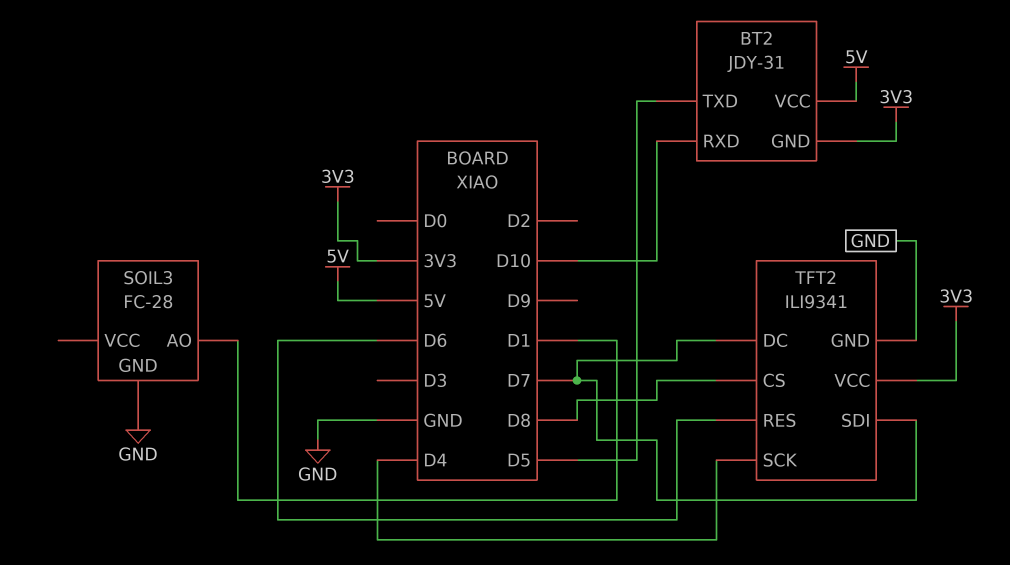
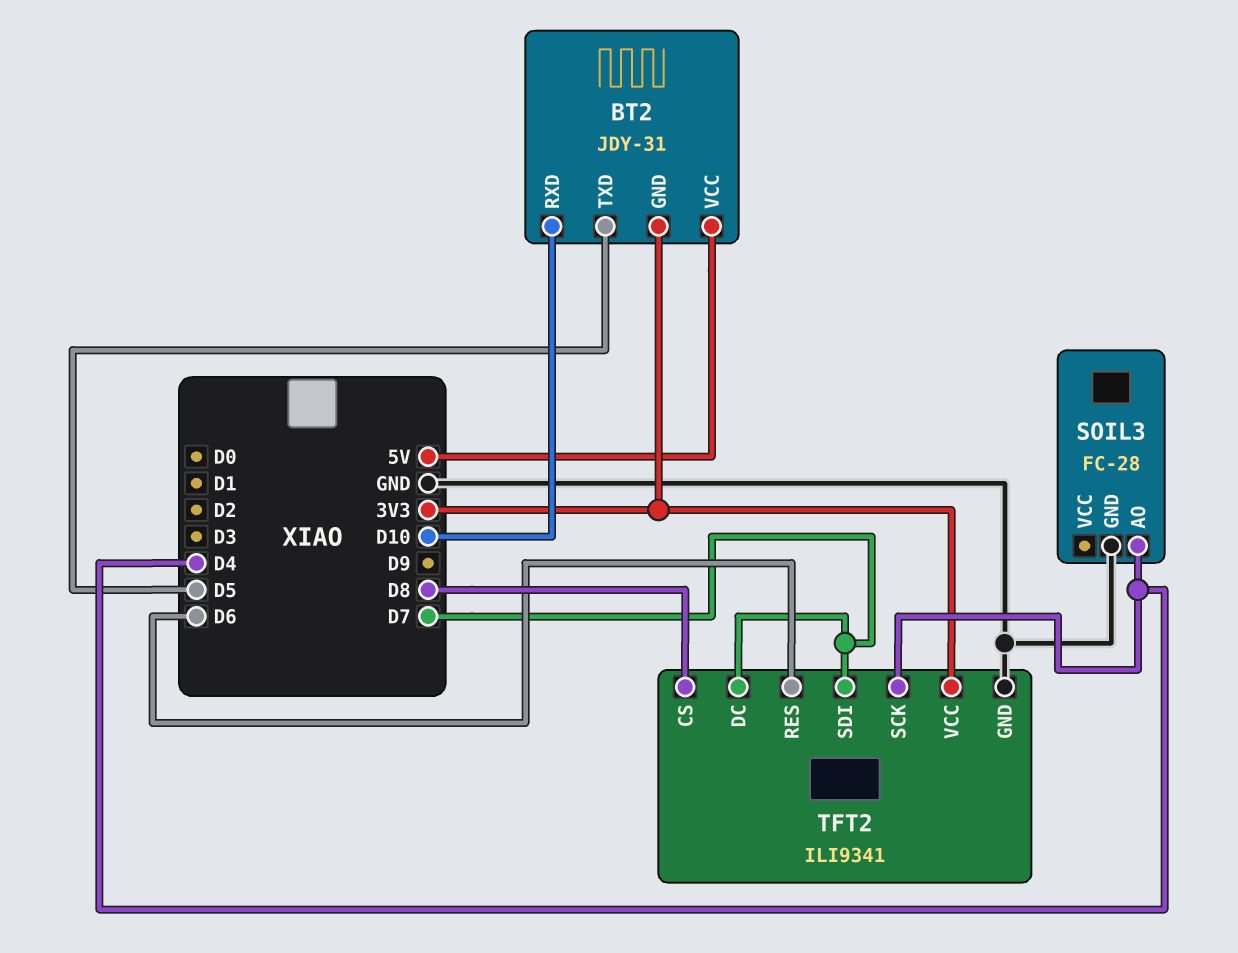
SOIL3 pin AO: D1 -> D4

